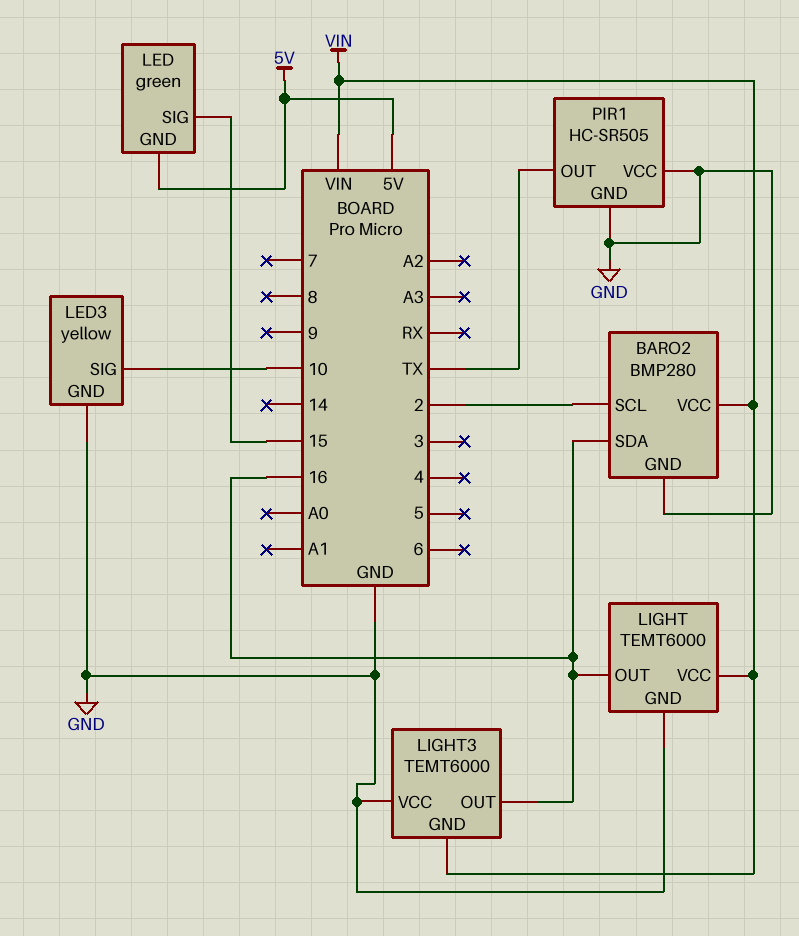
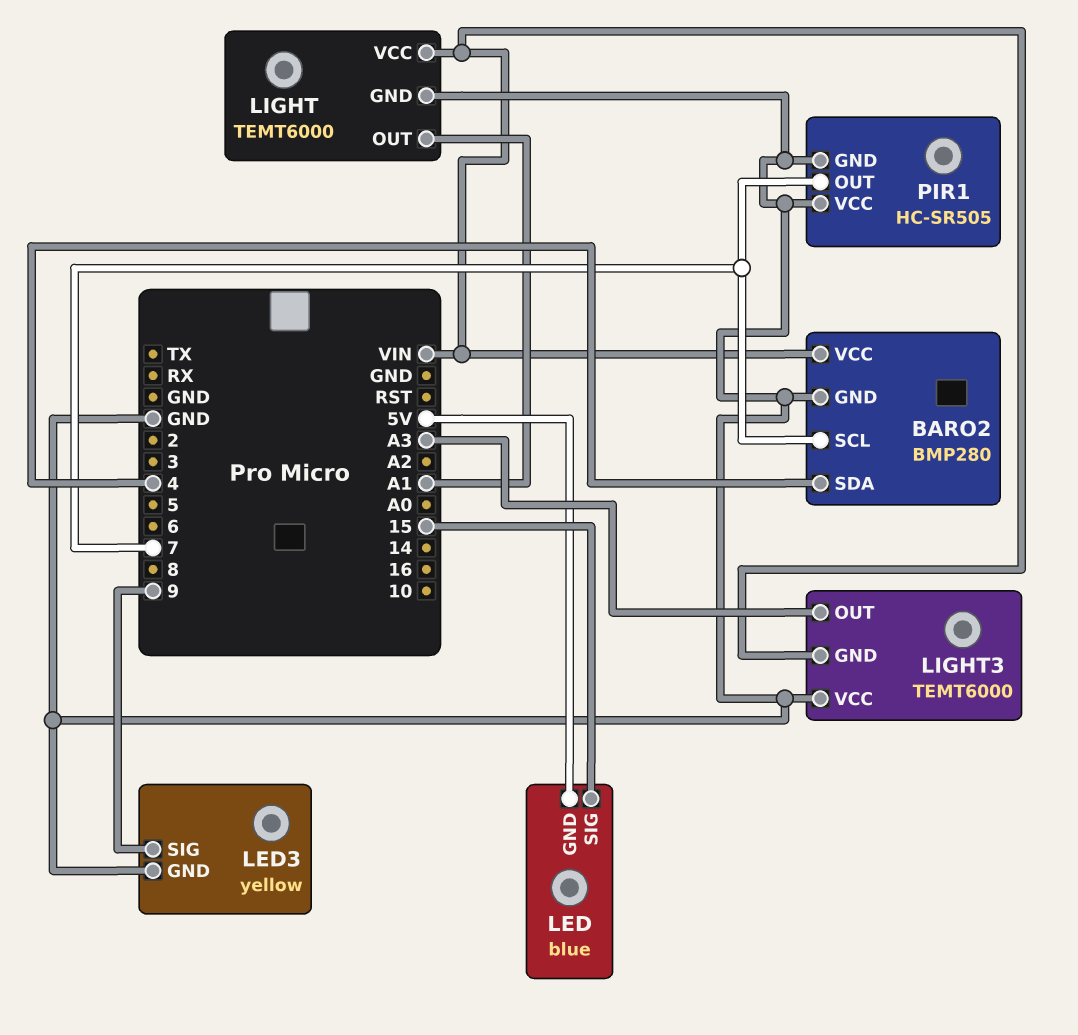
BARO2 pin SCL: 2 -> 7
BARO2 pin SDA: 16 -> 4
LED: green -> blue
LED3 pin SIG: 10 -> 9
LIGHT pin OUT: 16 -> A1
LIGHT3 pin OUT: 16 -> A3
PIR1 pin OUT: TX -> 7

